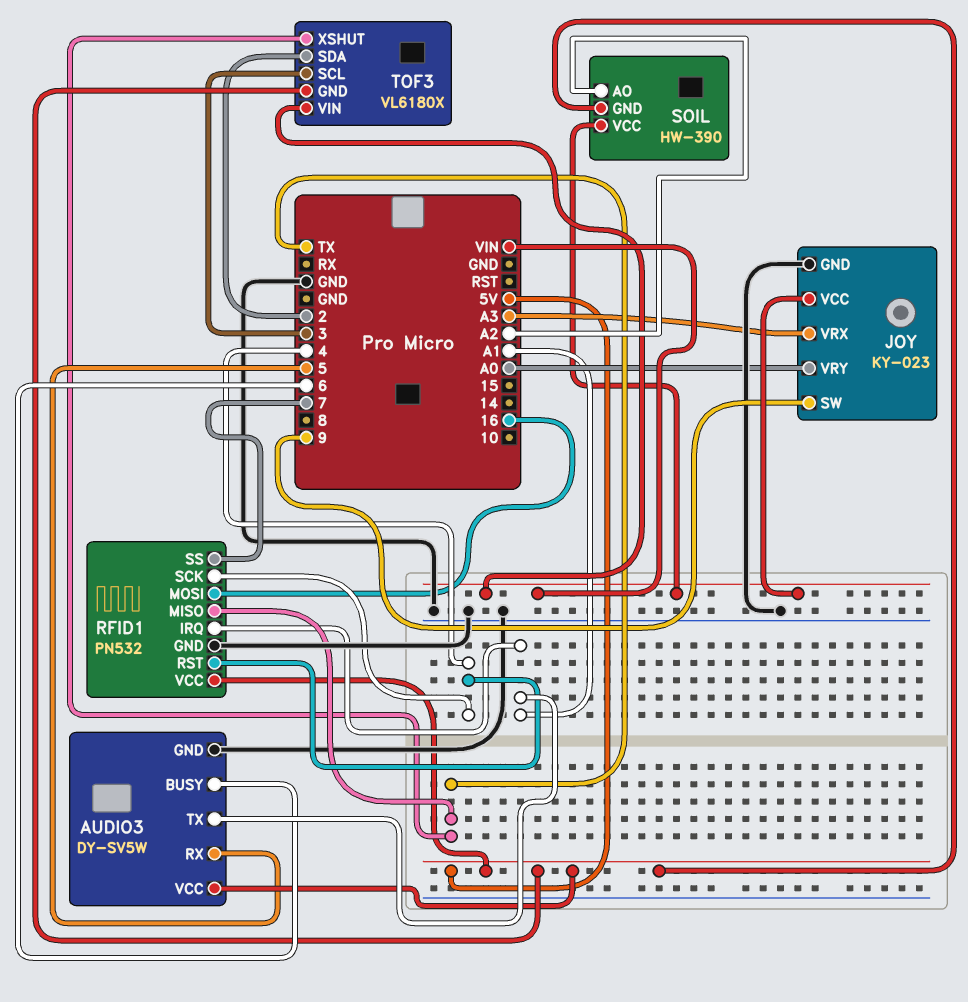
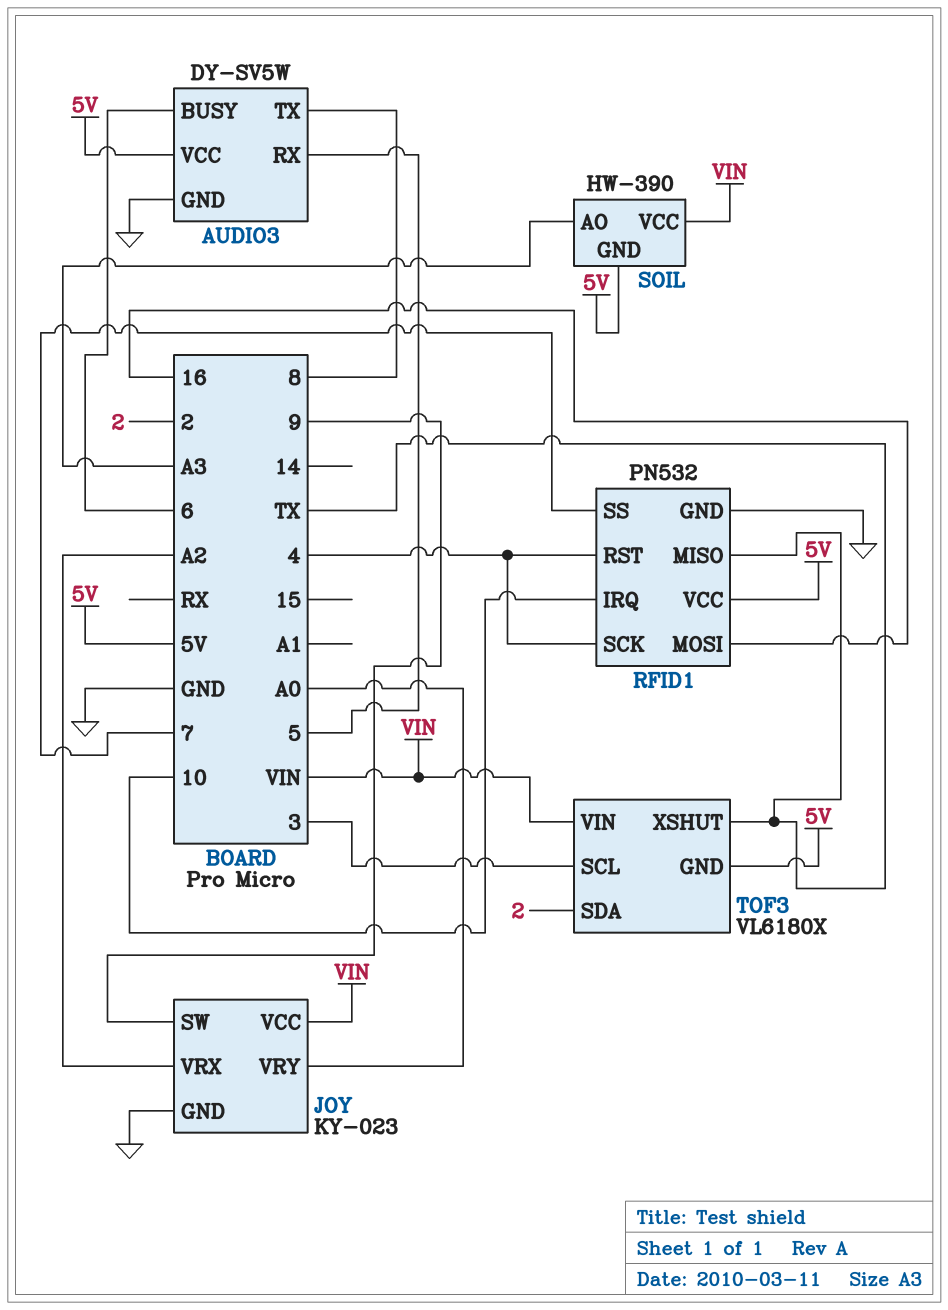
AUDIO3 pin TX: A1 -> 8
JOY pin VRX: A3 -> A2
RFID1 pin IRQ: A1 -> 10
SOIL pin AO: A2 -> A3

